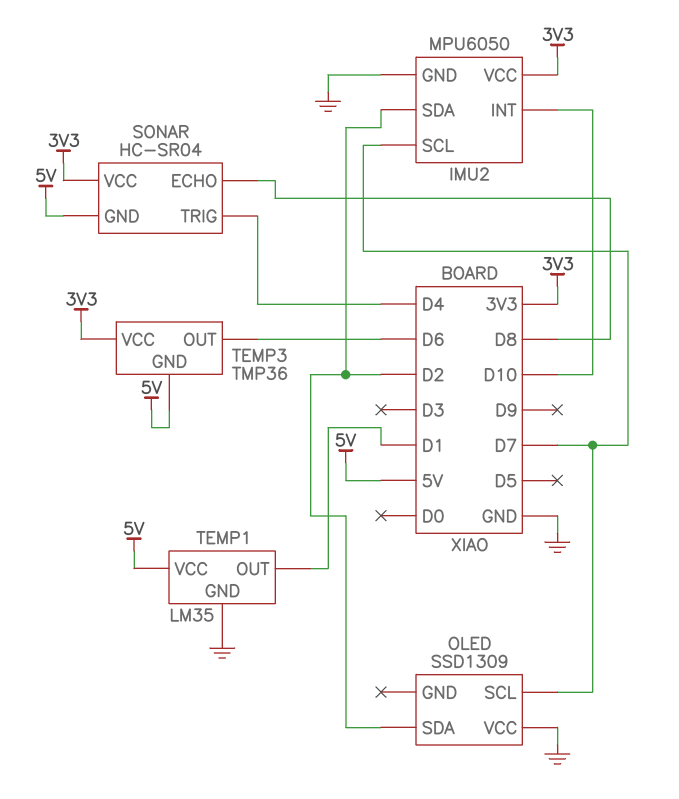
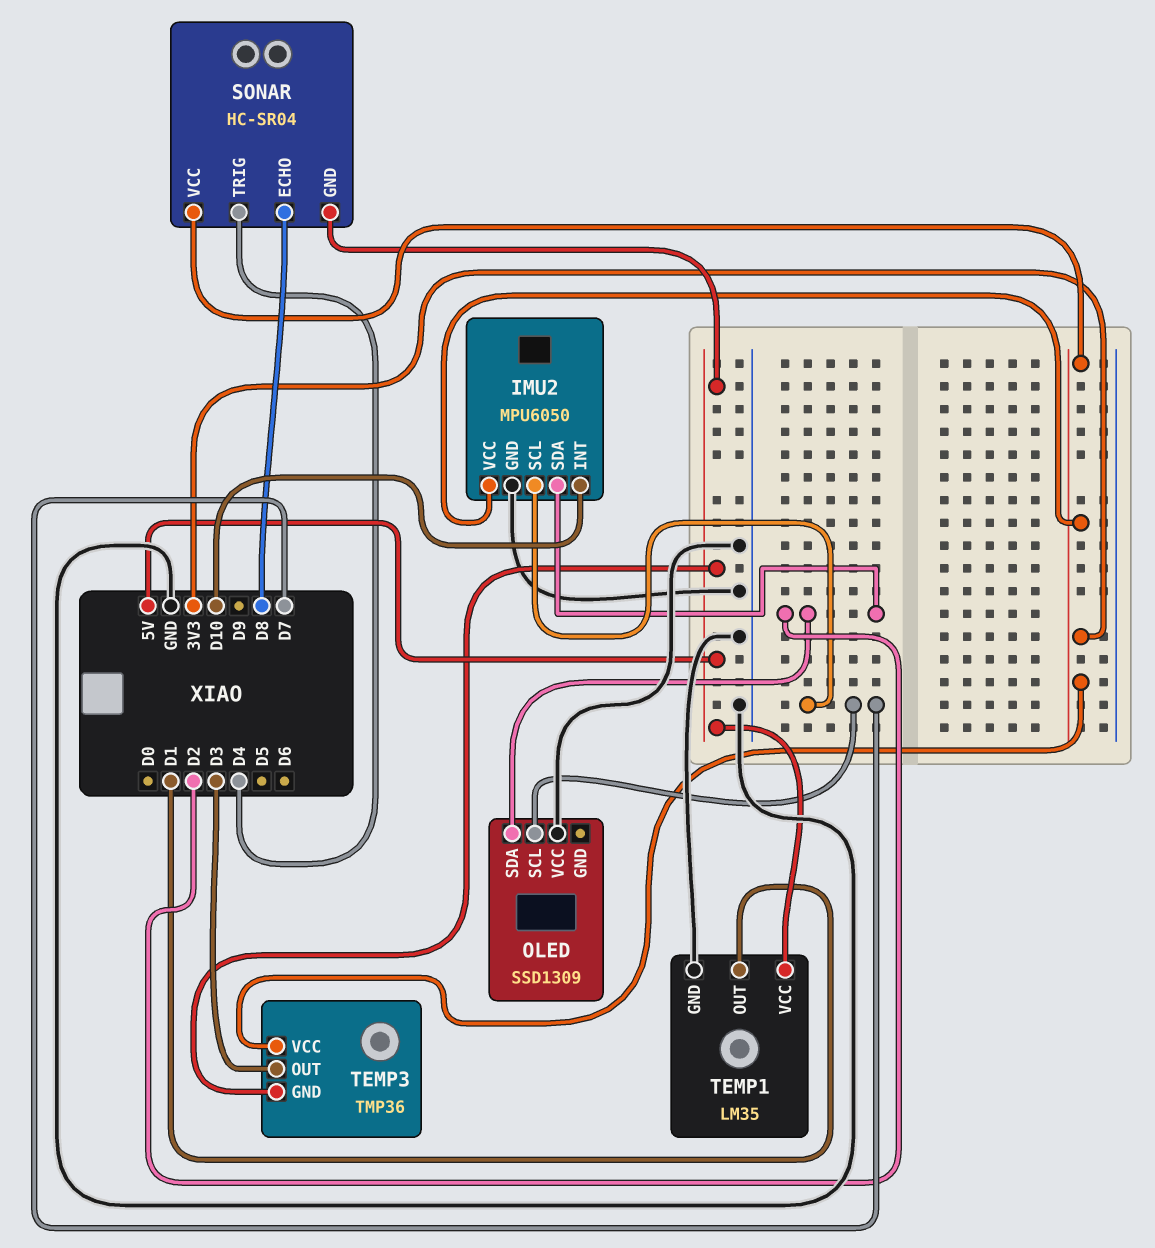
TEMP3 pin OUT: D6 -> D3

